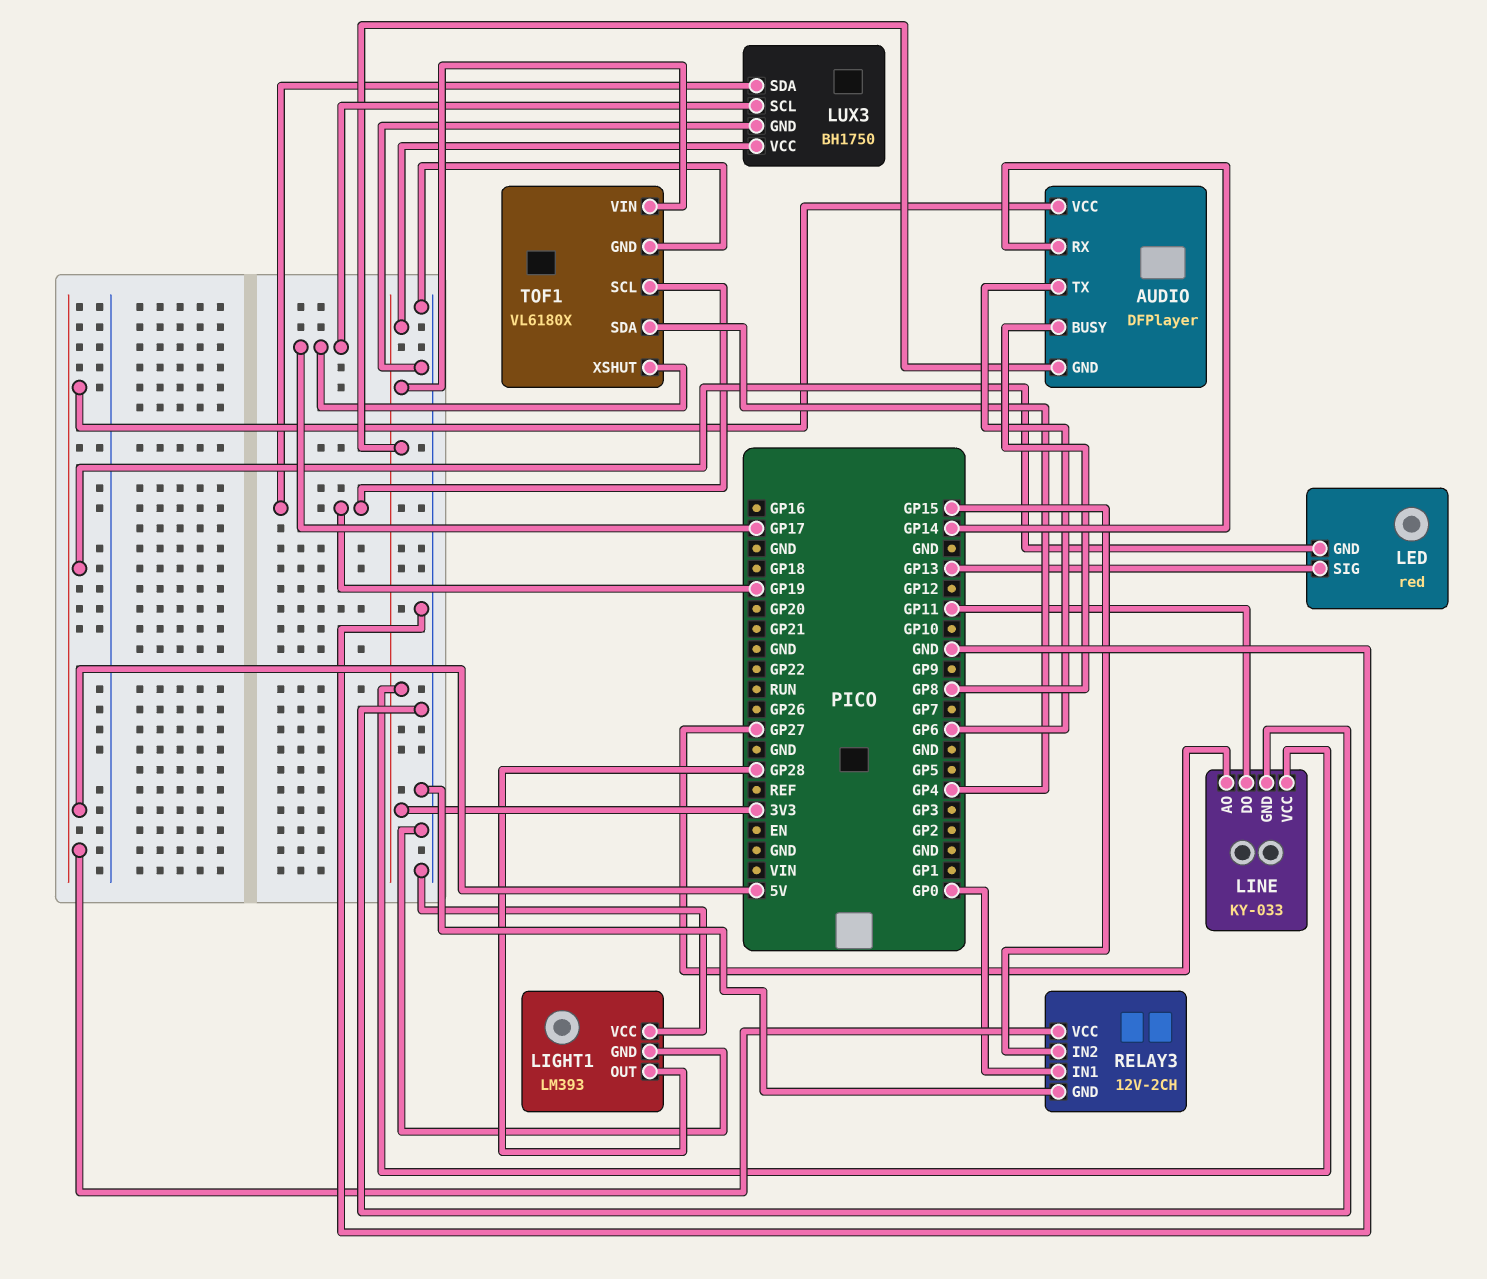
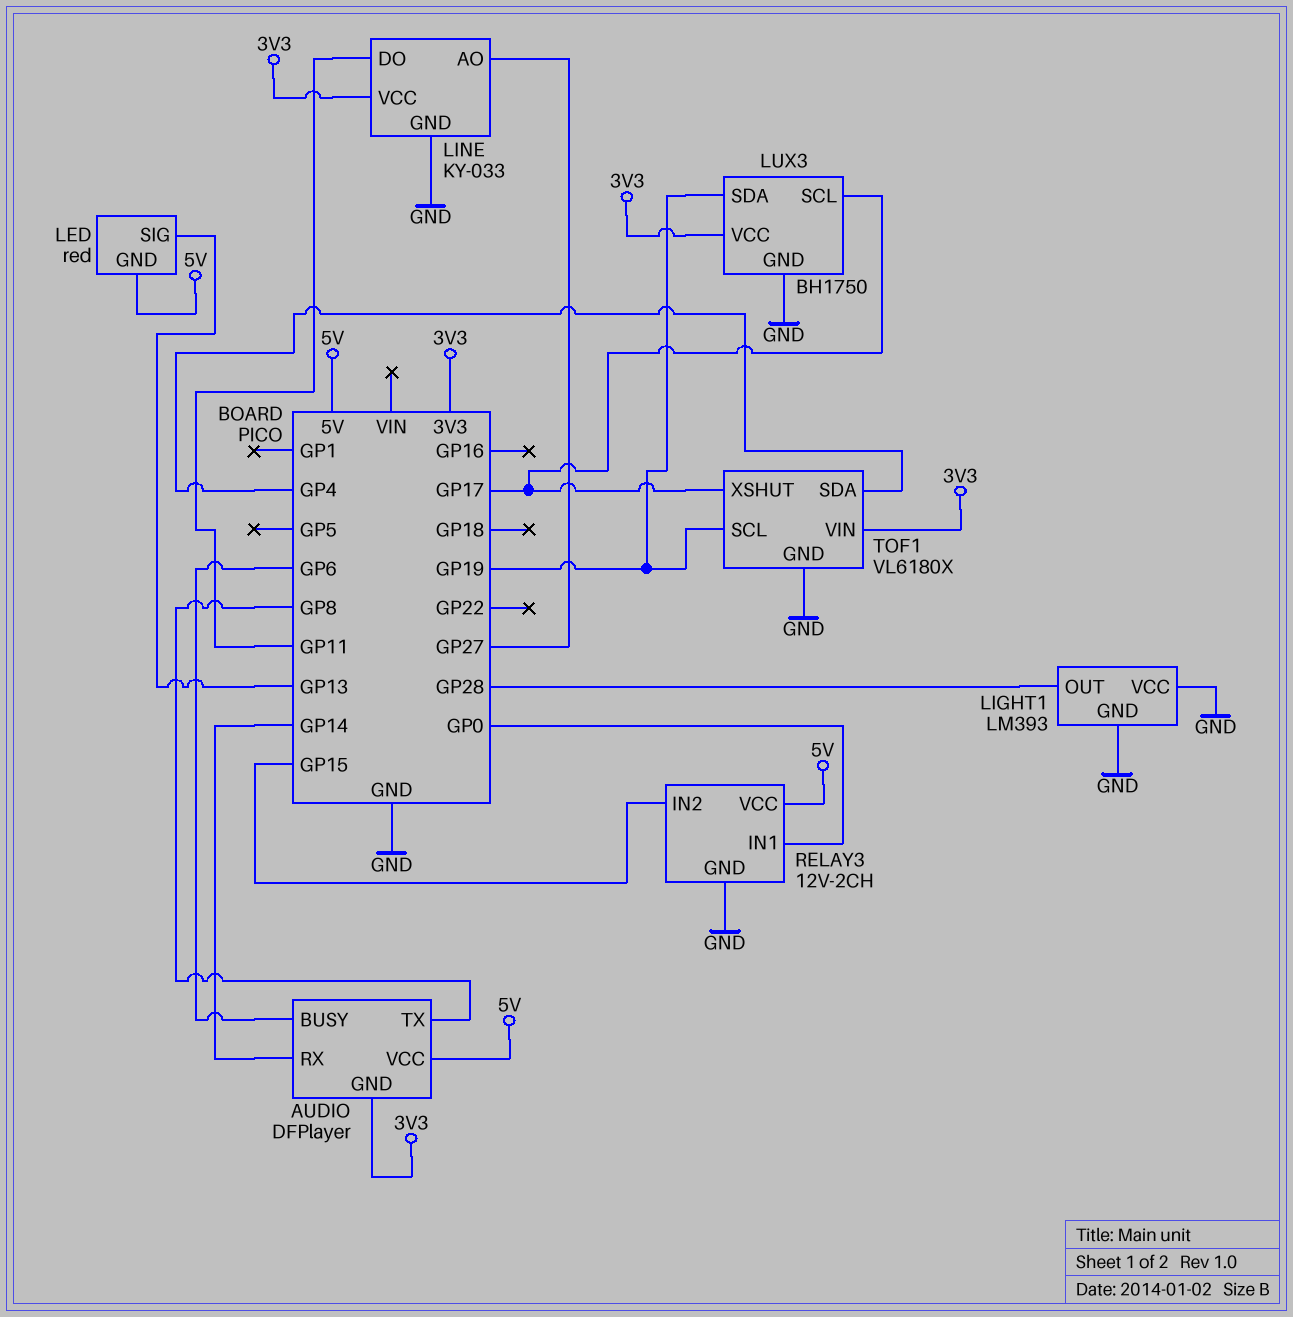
AUDIO pin BUSY: GP8 -> GP6
AUDIO pin TX: GP6 -> GP8

